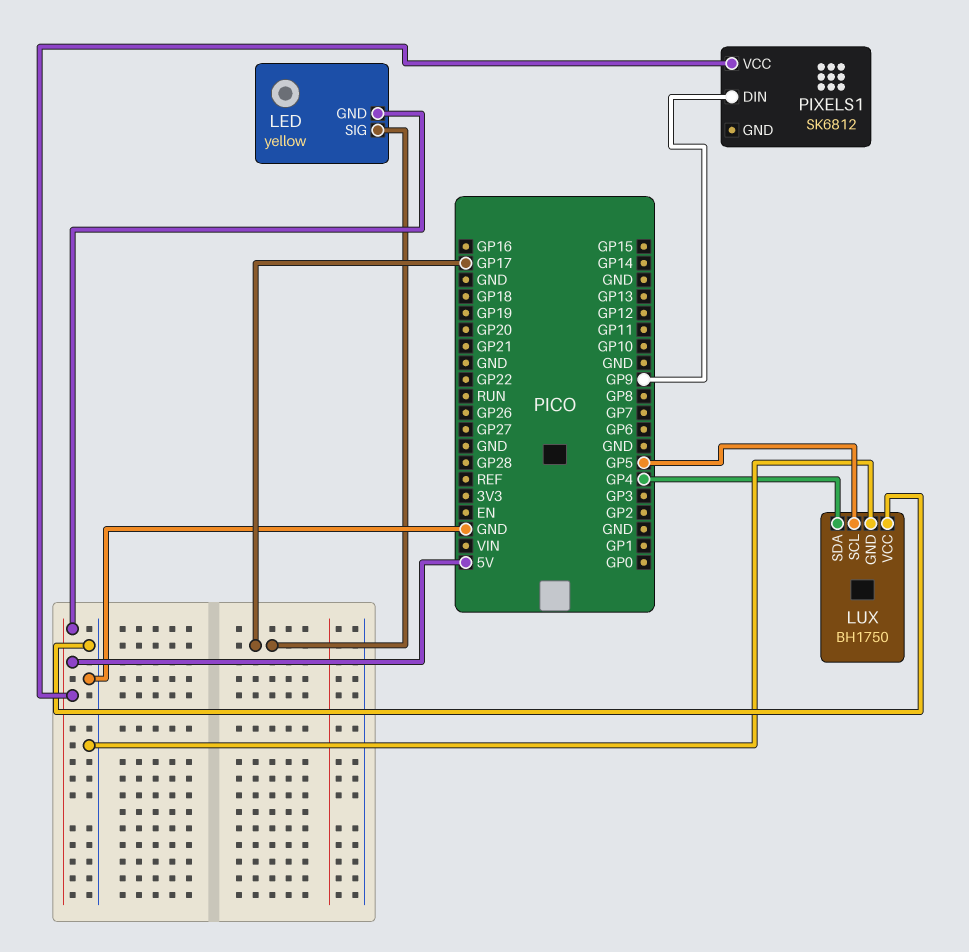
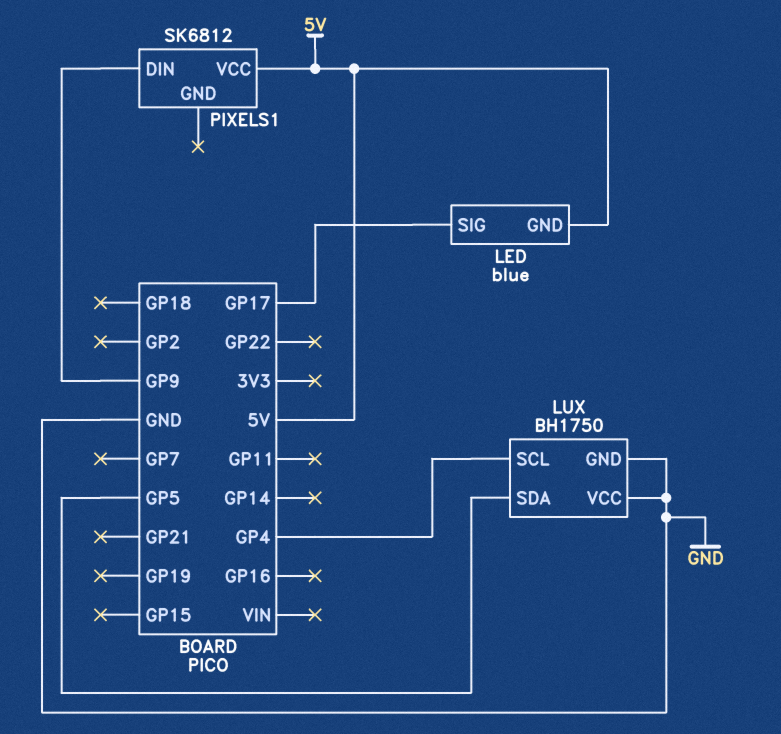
LED: yellow -> blue
LUX pin SCL: GP5 -> GP4
LUX pin SDA: GP4 -> GP5

